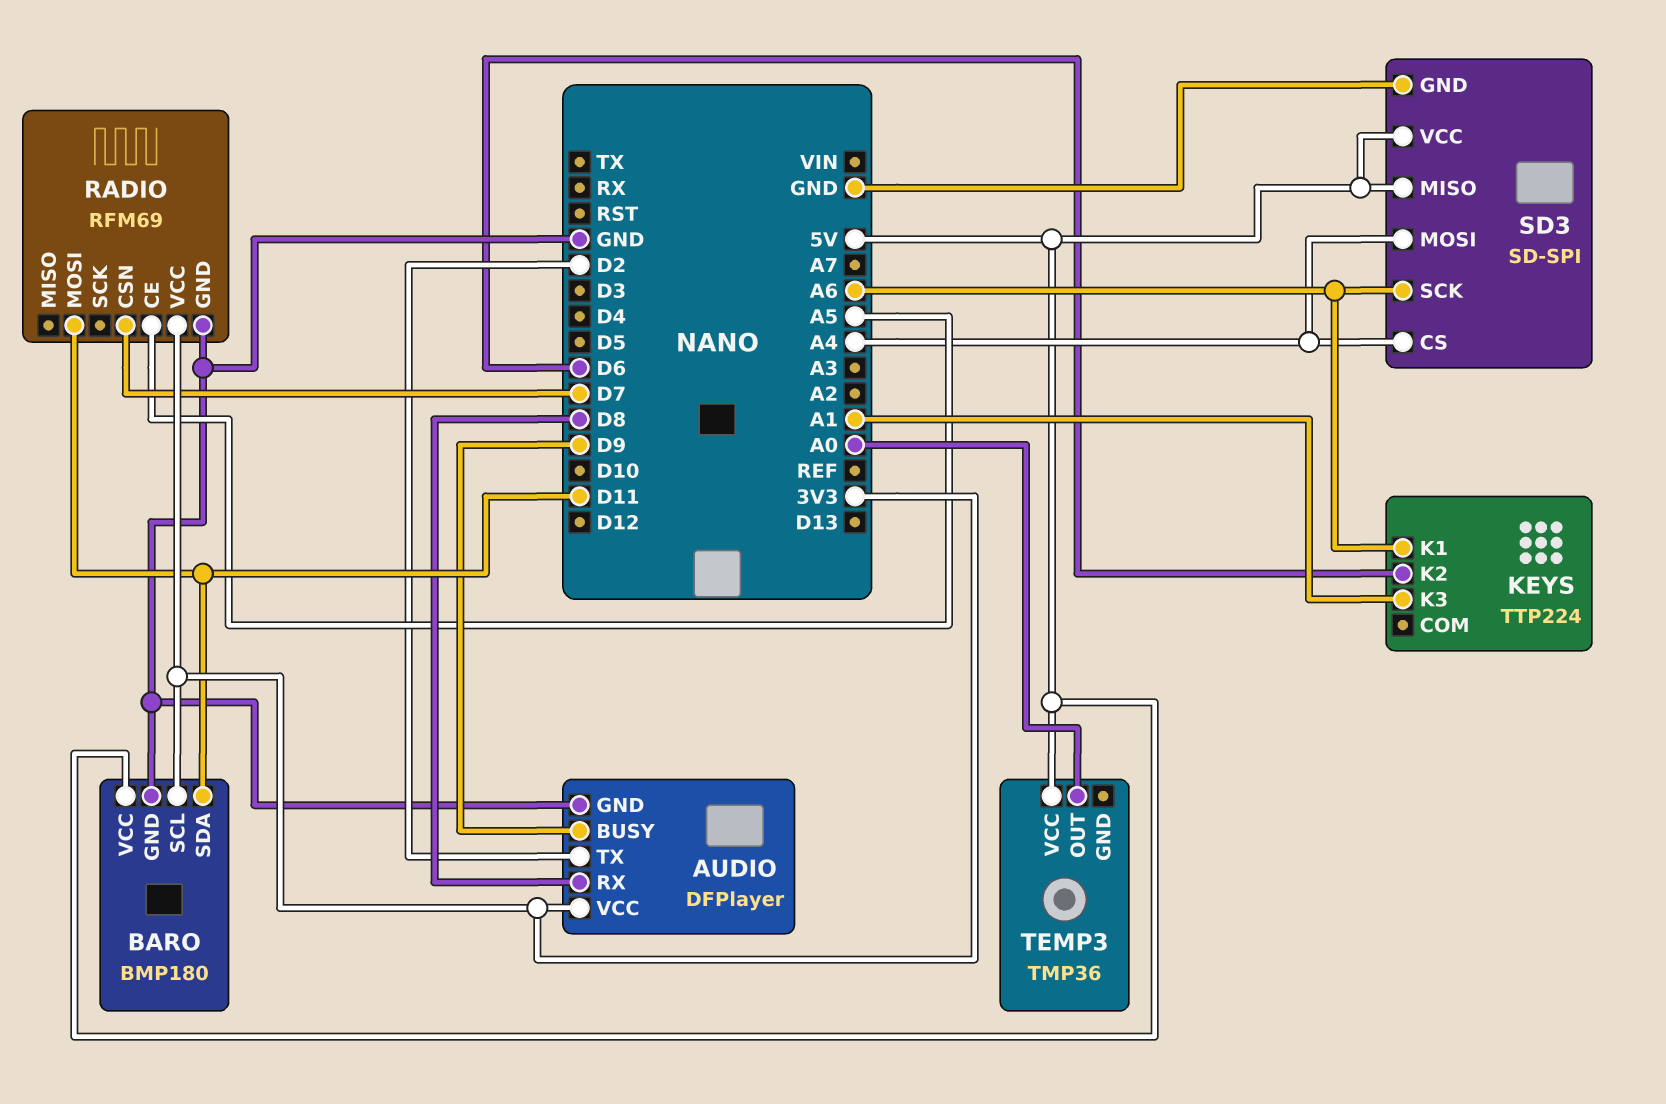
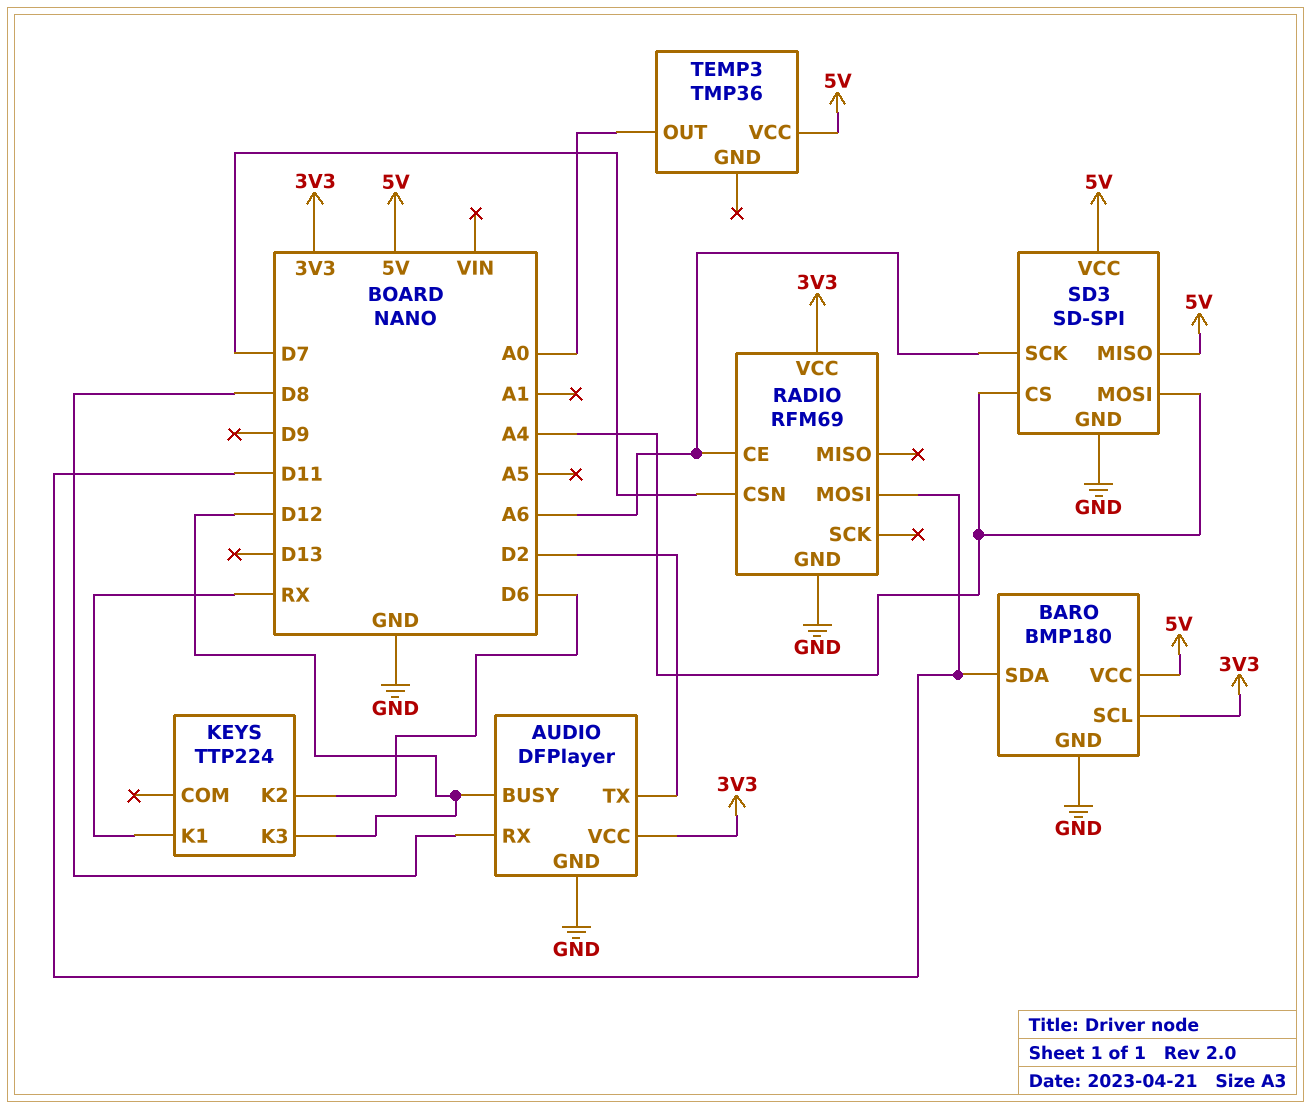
AUDIO pin BUSY: D9 -> D12
KEYS pin K1: A6 -> RX
KEYS pin K3: A1 -> D12
RADIO pin CE: A5 -> A6

